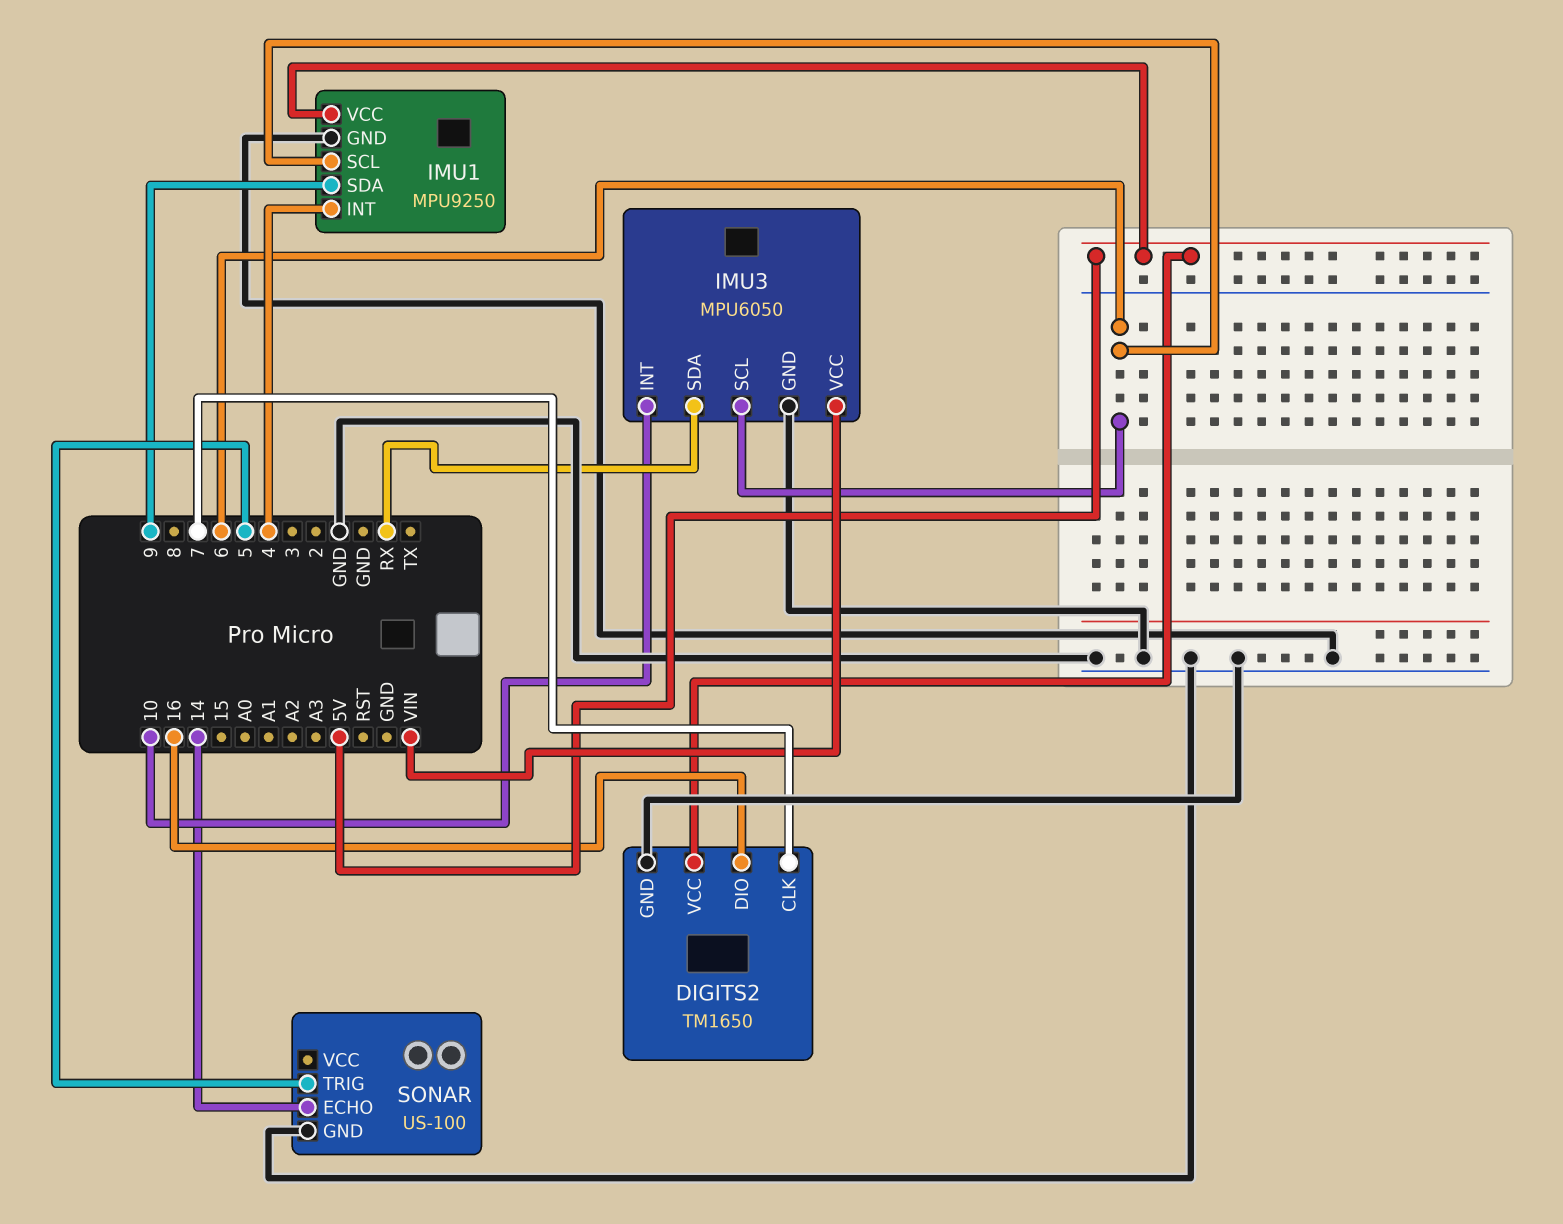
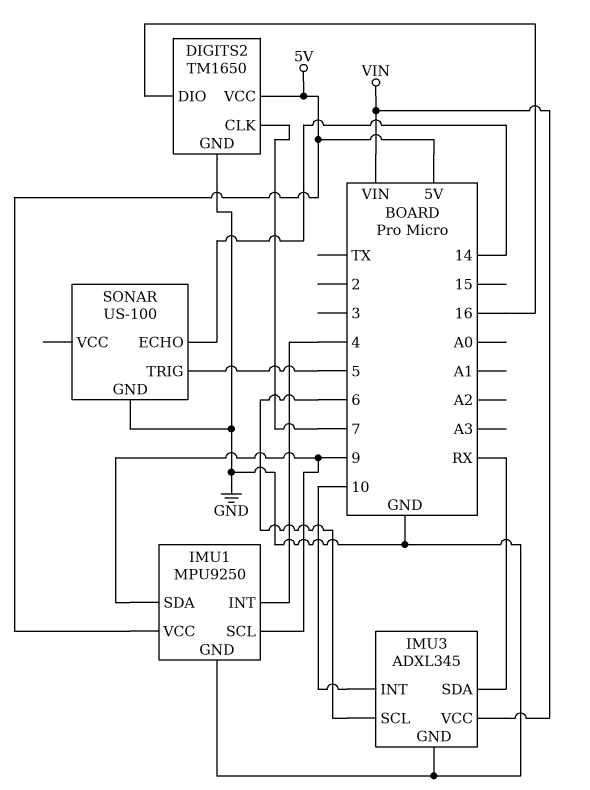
IMU1 pin SCL: 6 -> 9
IMU3: MPU6050 -> ADXL345

